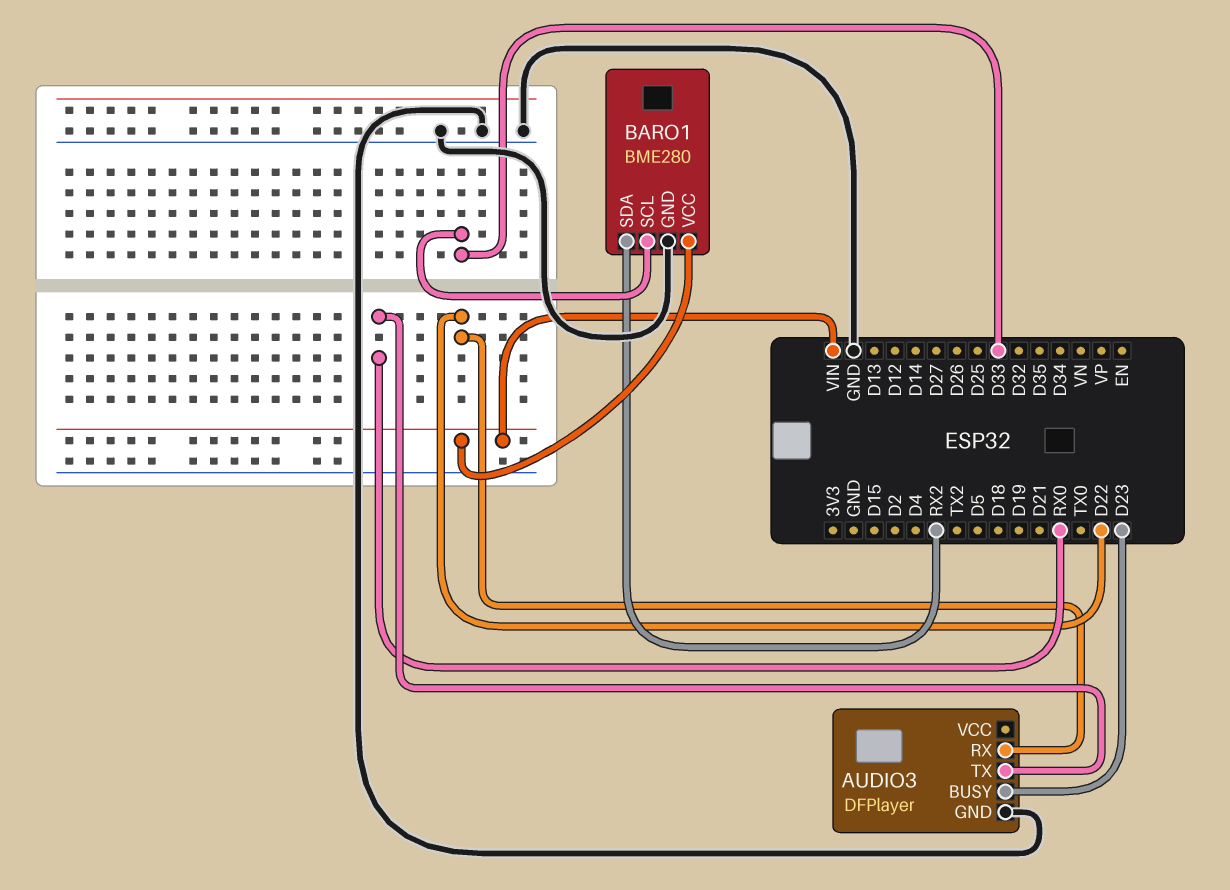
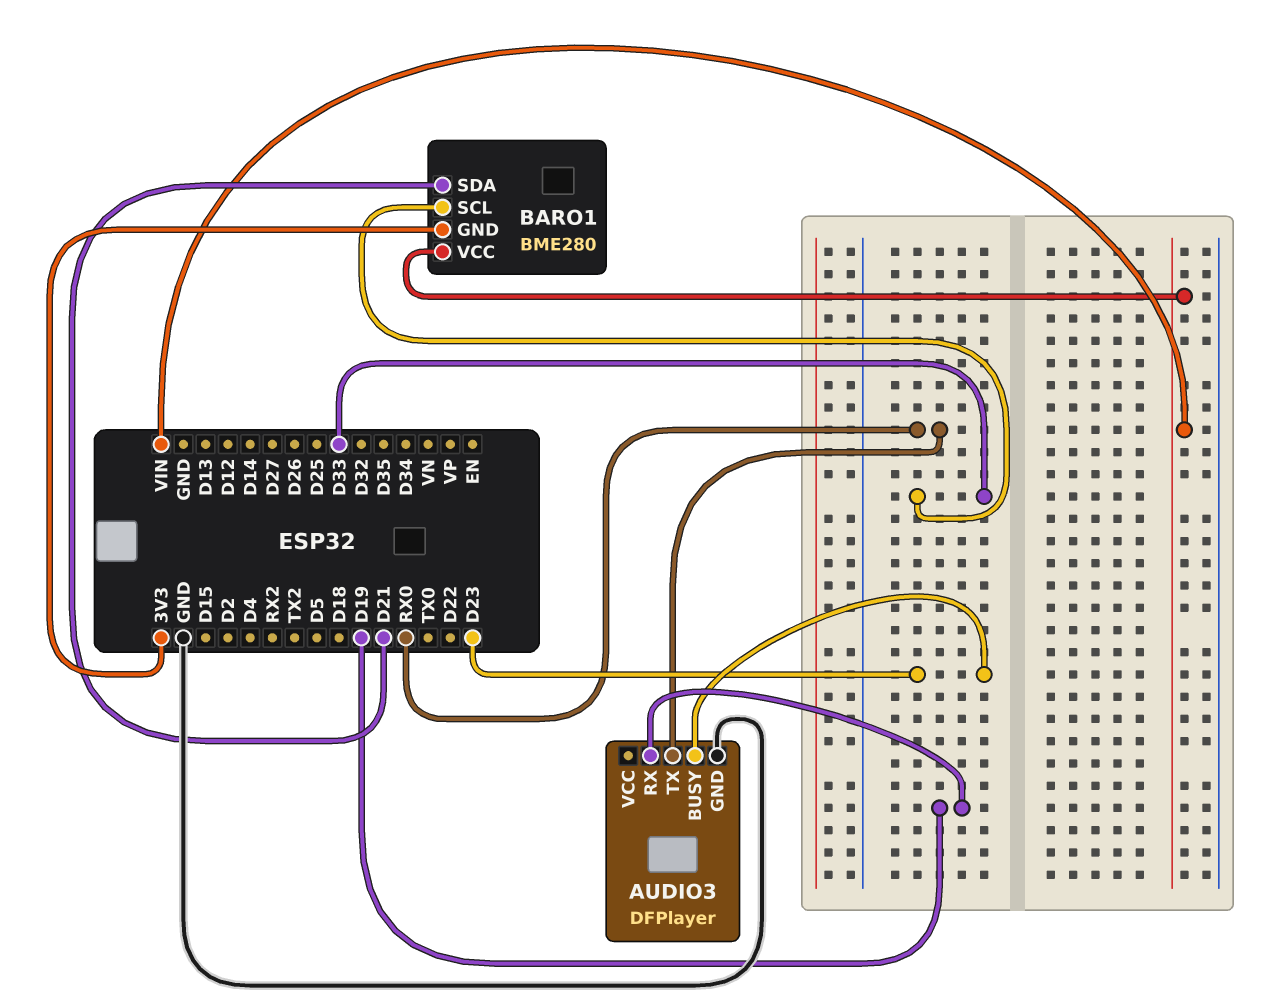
AUDIO3 pin RX: D22 -> D19
BARO1 pin GND: GND -> 3V3
BARO1 pin SDA: RX2 -> D21

